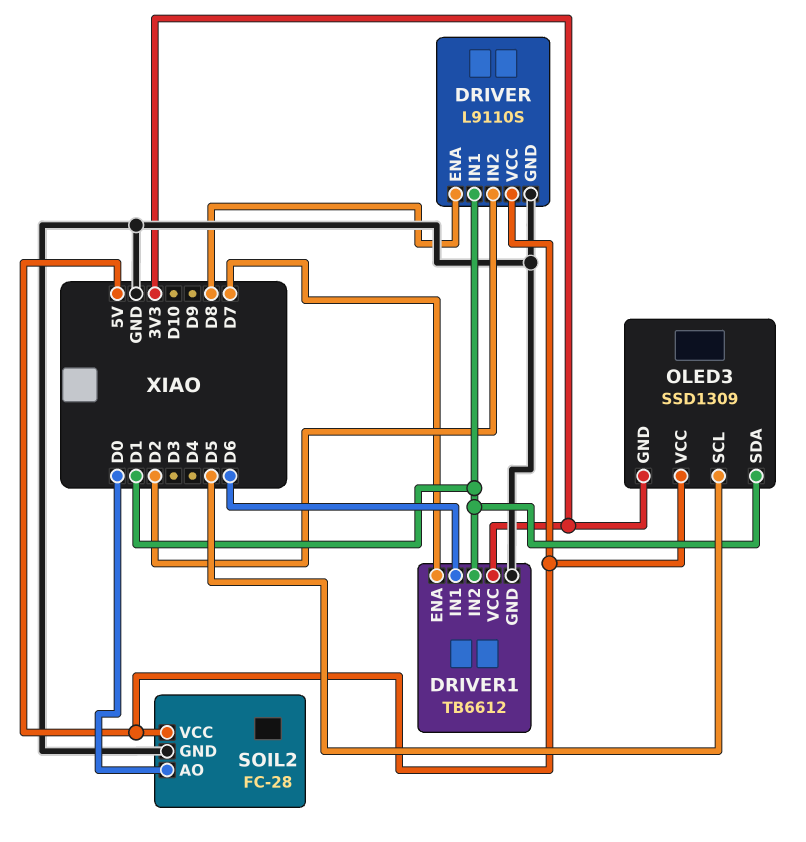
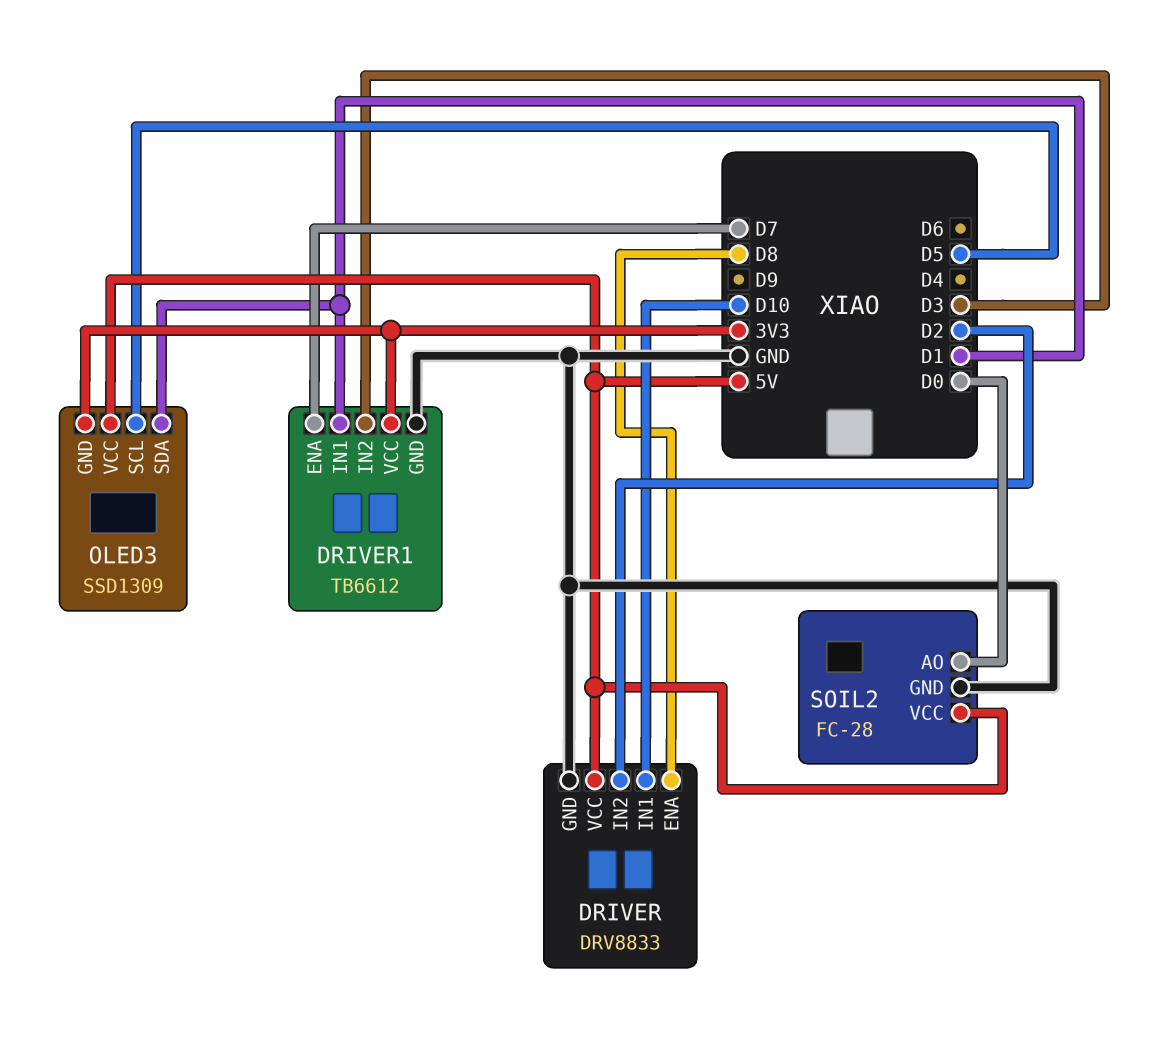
DRIVER: L9110S -> DRV8833
DRIVER pin IN1: D1 -> D10
DRIVER1 pin IN1: D6 -> D1
DRIVER1 pin IN2: D1 -> D3

